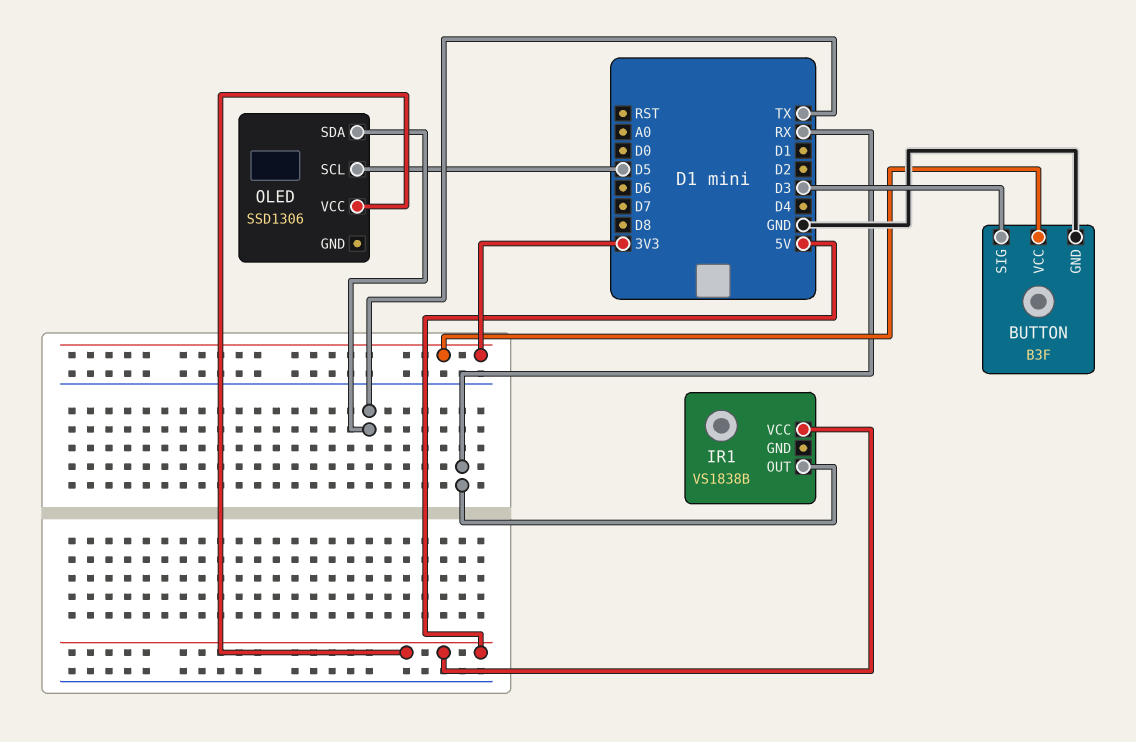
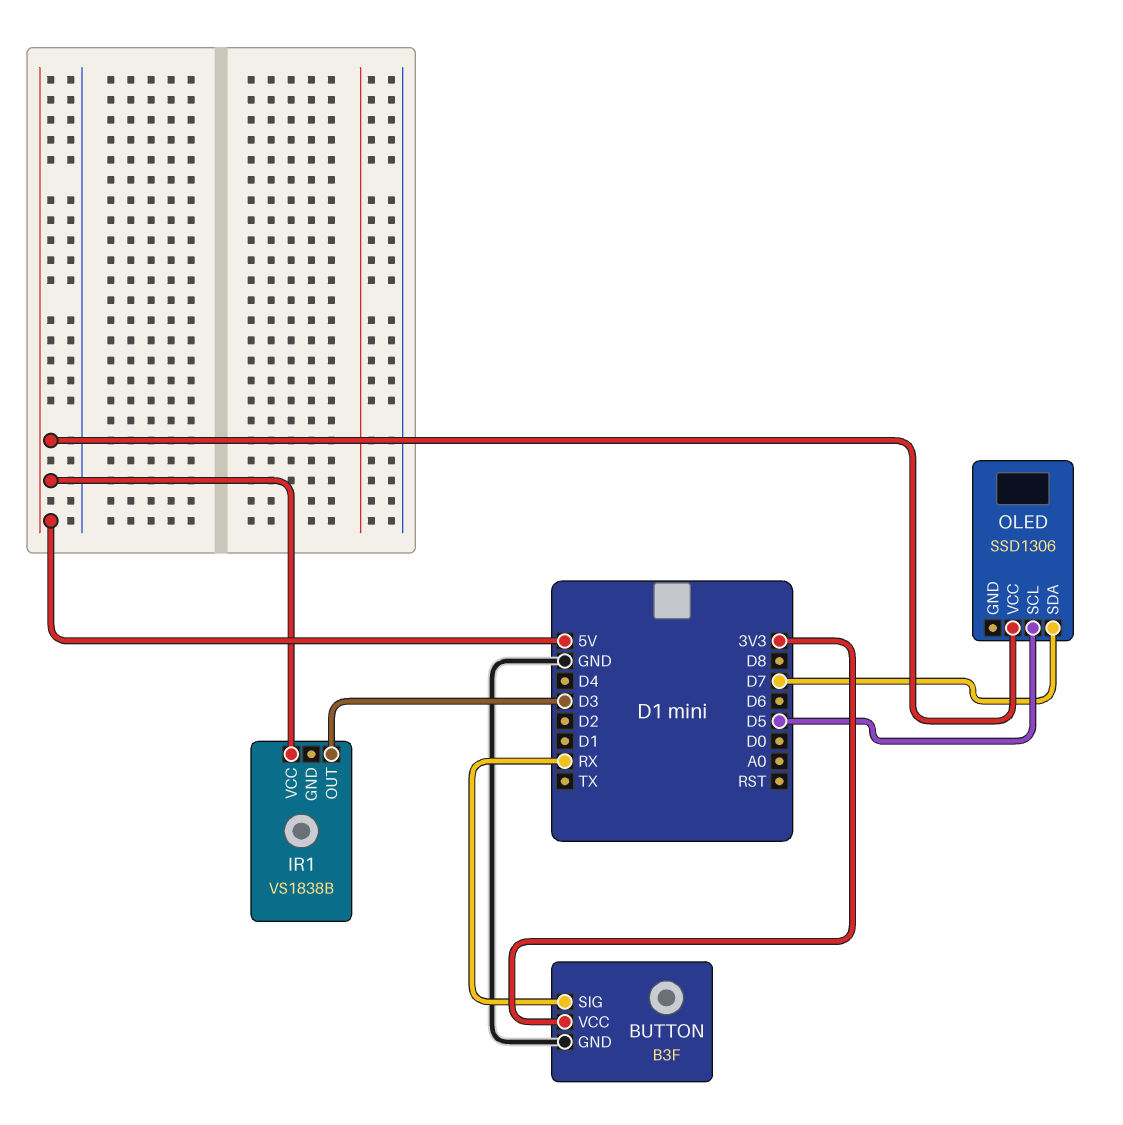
BUTTON pin SIG: D3 -> RX
IR1 pin OUT: RX -> D3
OLED pin SDA: TX -> D7

